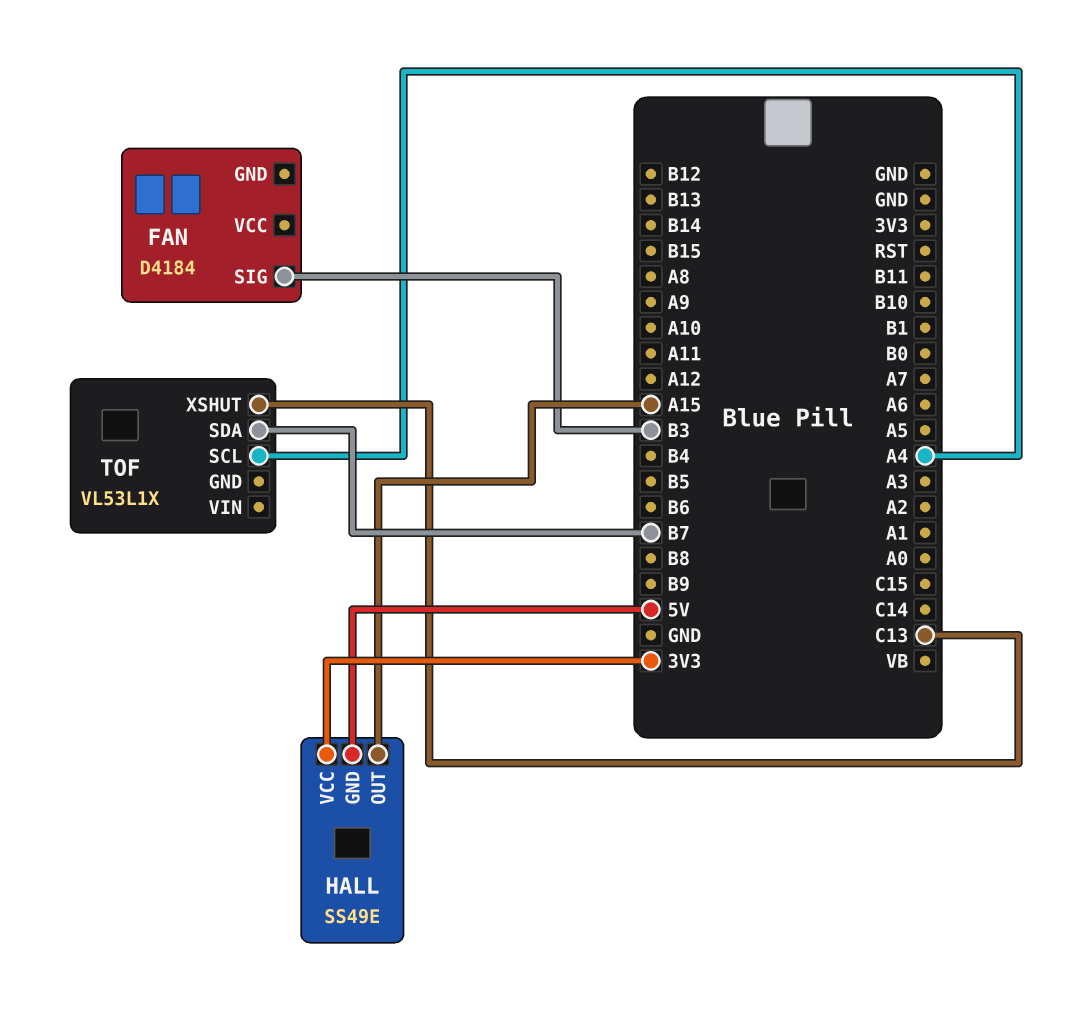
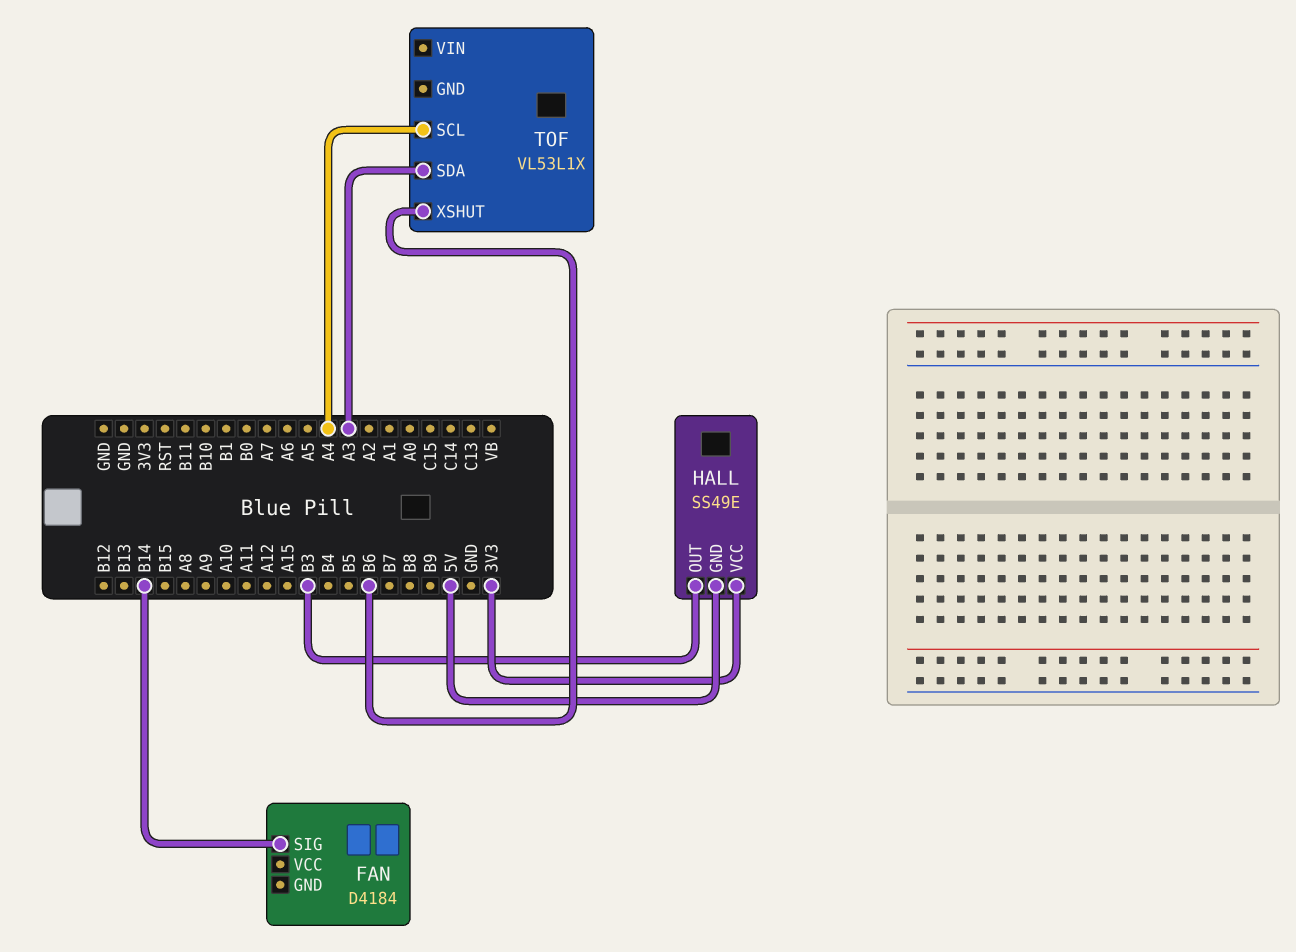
FAN pin SIG: B3 -> B14
HALL pin OUT: A15 -> B3
TOF pin SDA: B7 -> A3
TOF pin XSHUT: C13 -> B6

